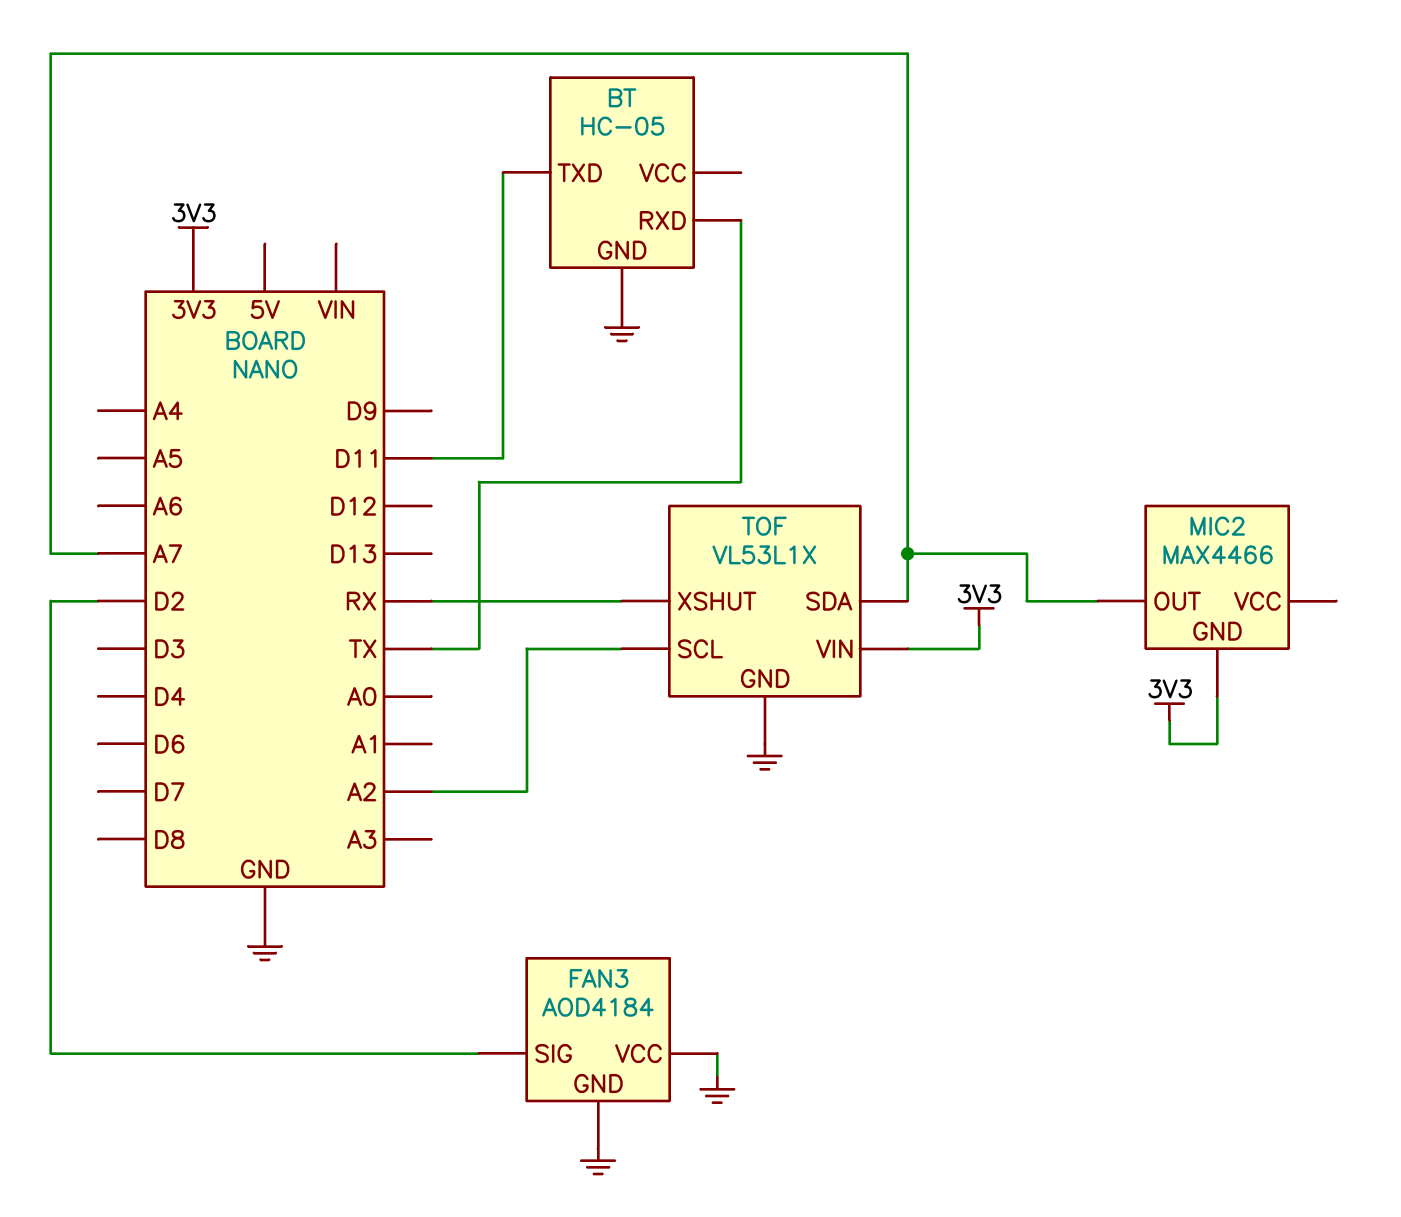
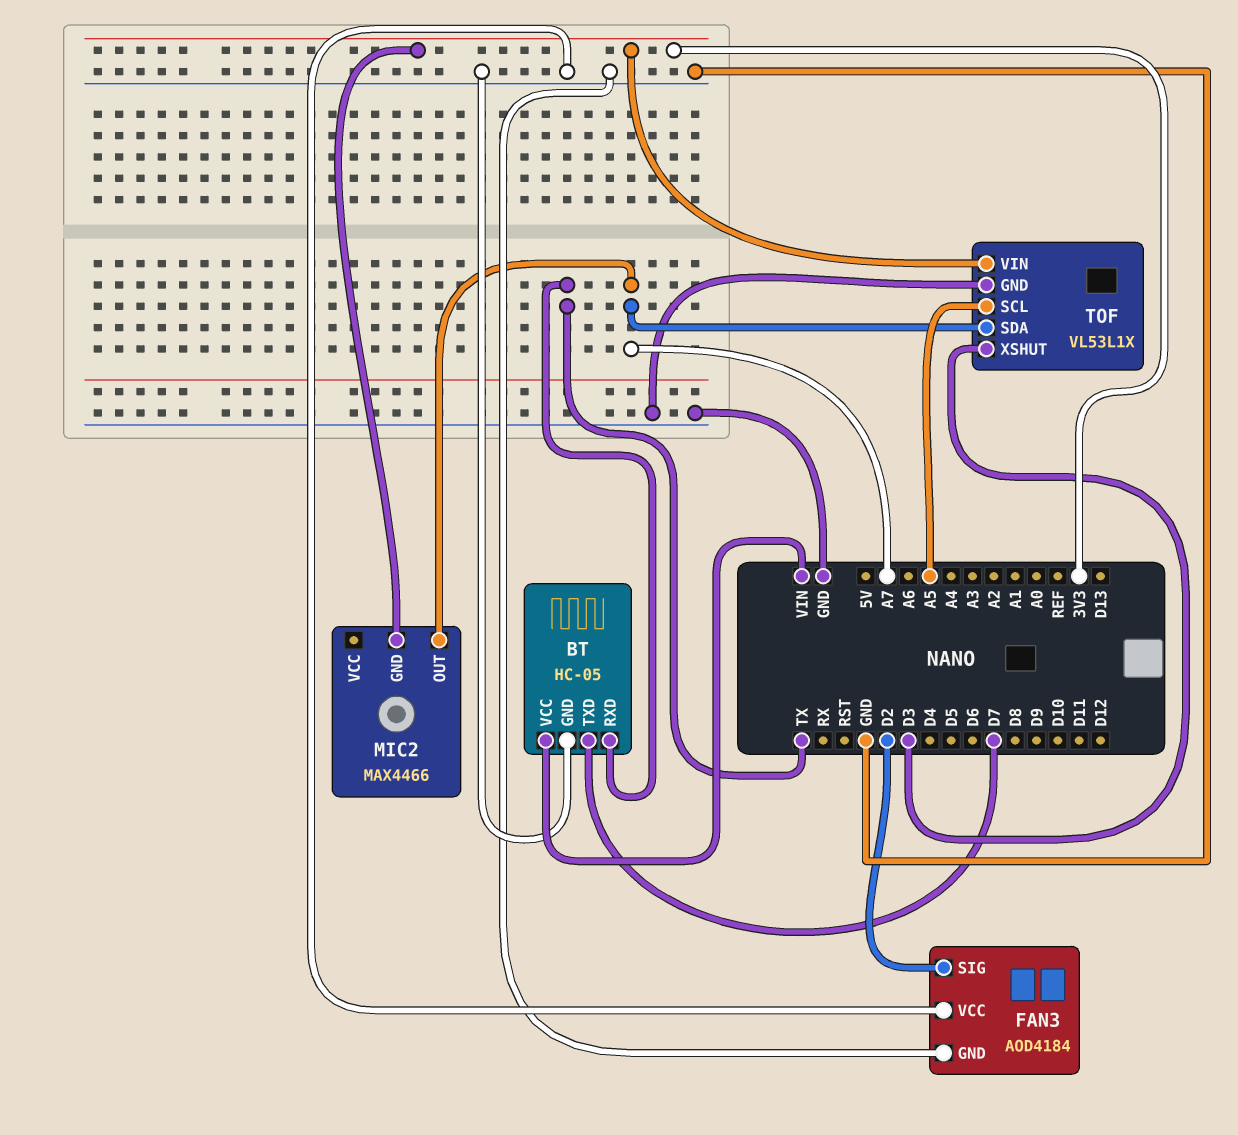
BT pin TXD: D11 -> D7
BT pin VCC: none -> VIN
TOF pin SCL: A2 -> A5
TOF pin XSHUT: RX -> D3

